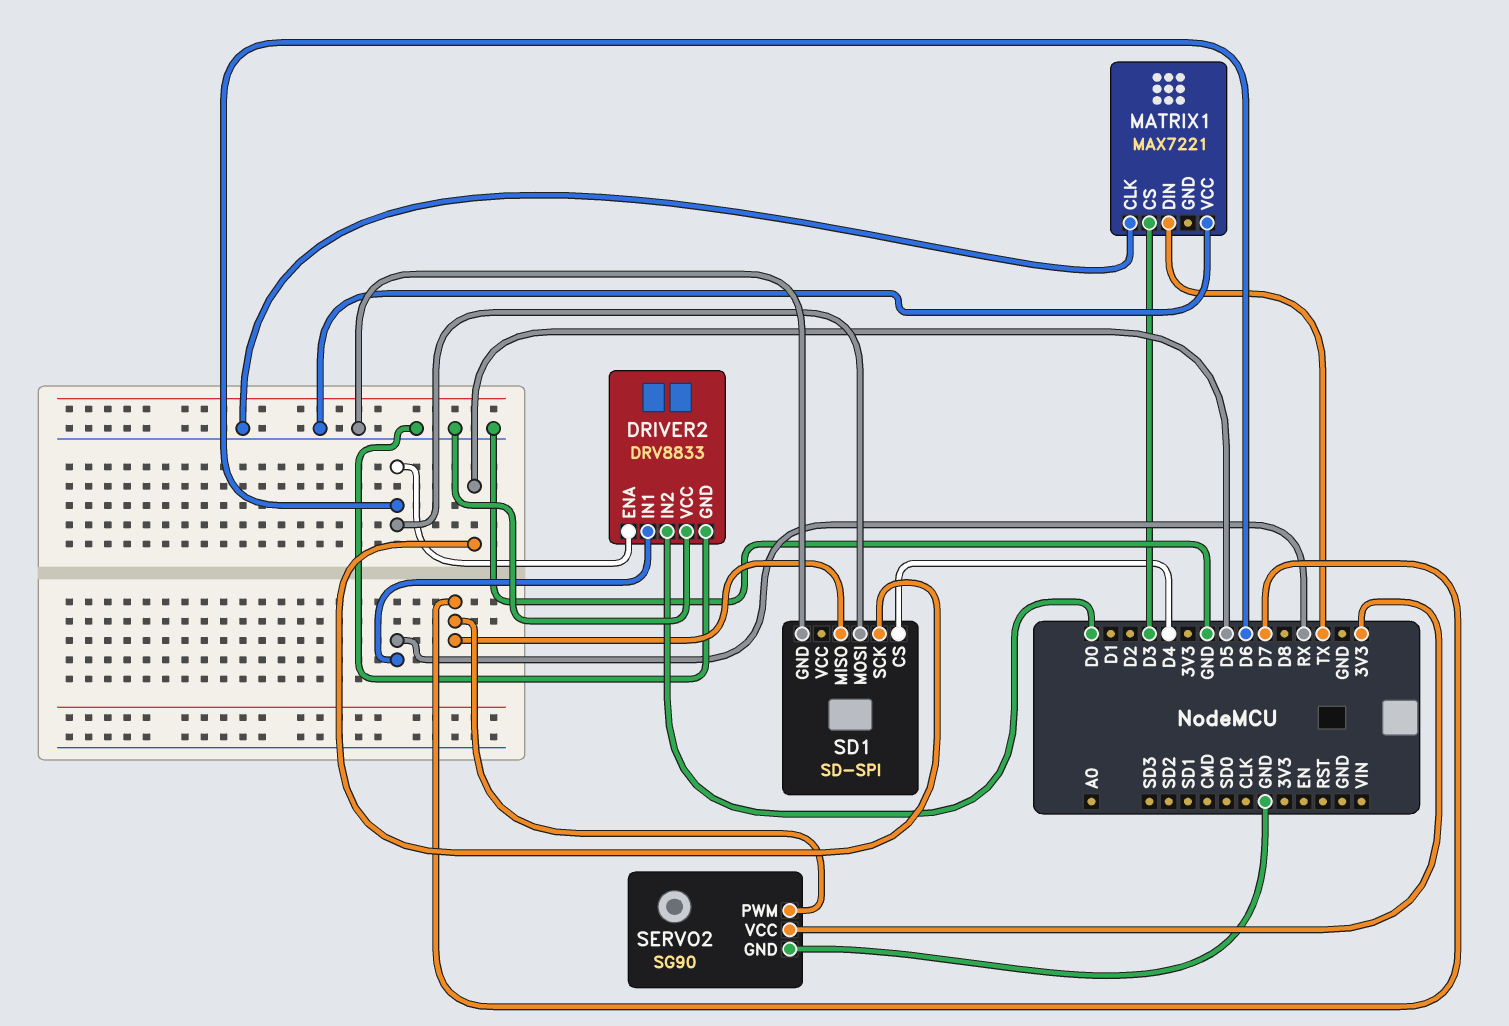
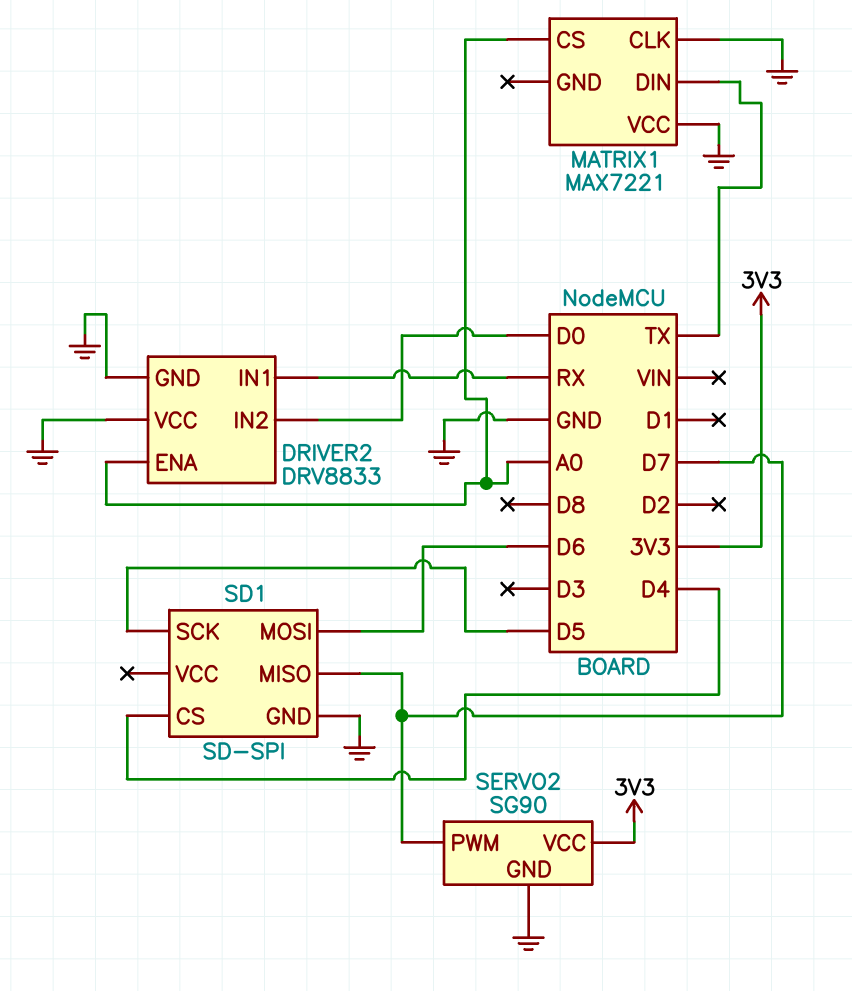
DRIVER2 pin ENA: D6 -> A0
MATRIX1 pin CS: D3 -> A0

